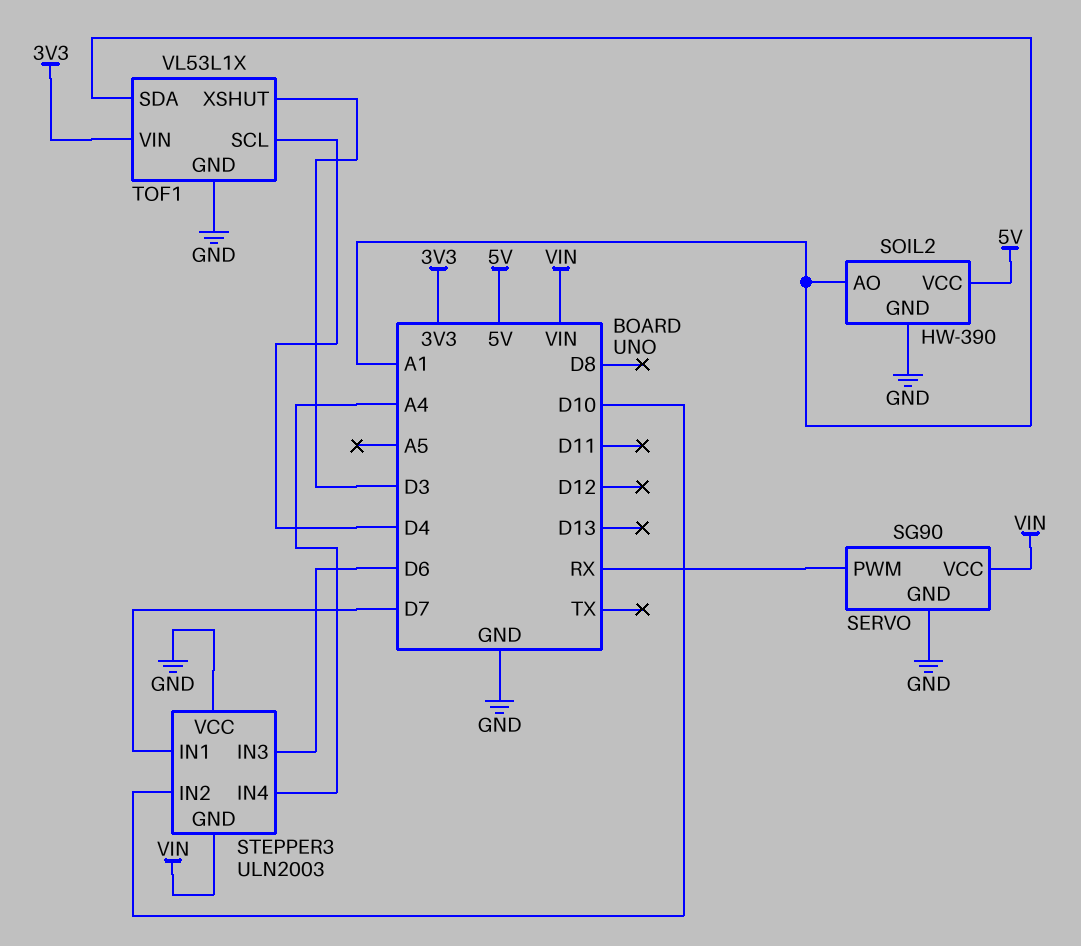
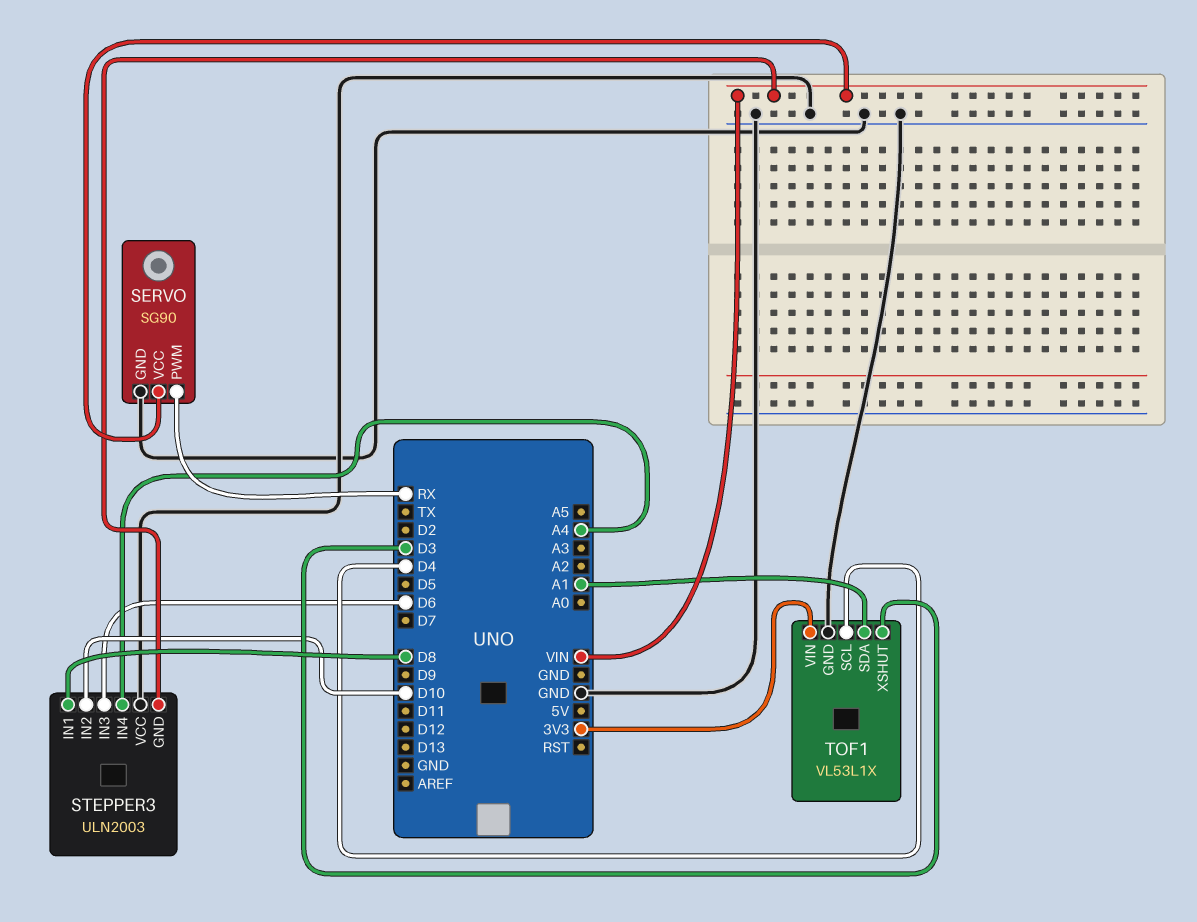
SOIL2: HW-390 -> none
SOIL2 pin AO: A1 -> none
SOIL2 pin GND: GND -> none
SOIL2 pin VCC: 5V -> none
STEPPER3 pin IN1: D7 -> D8

